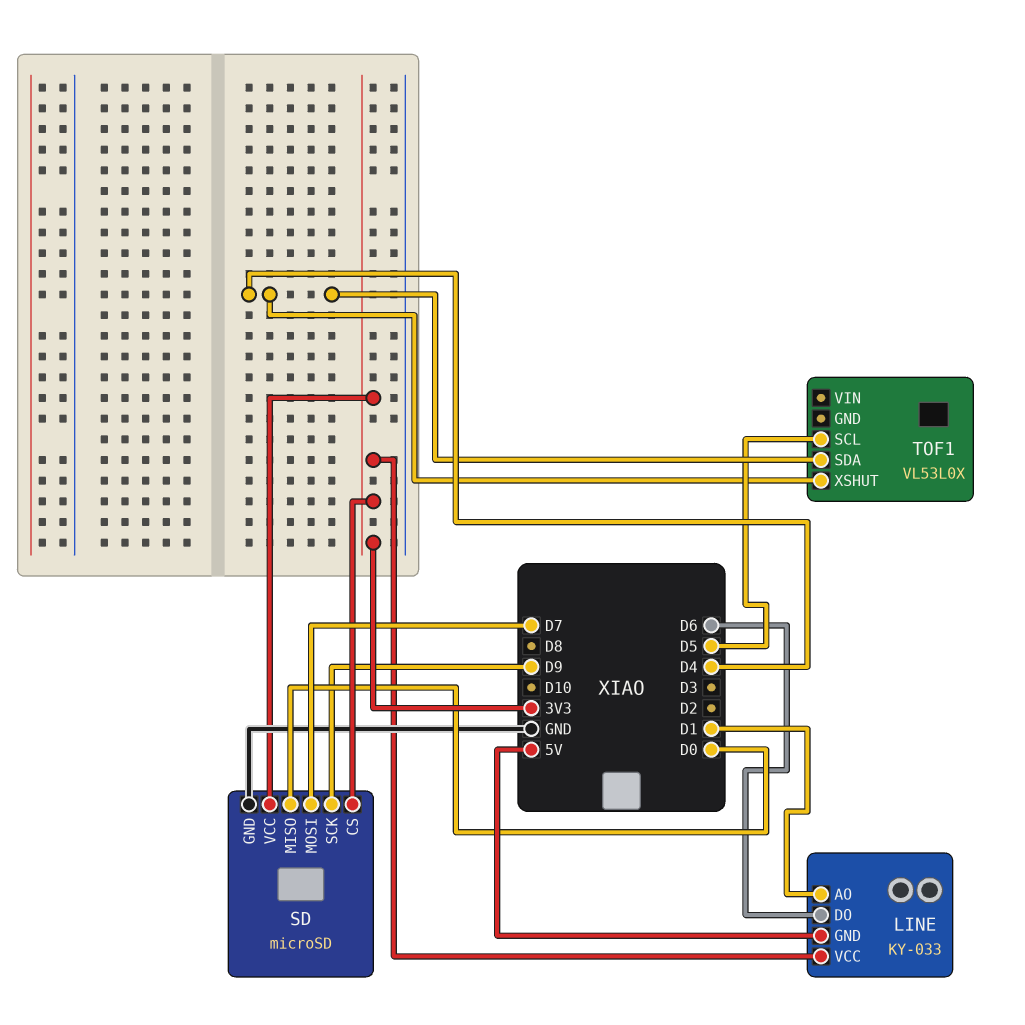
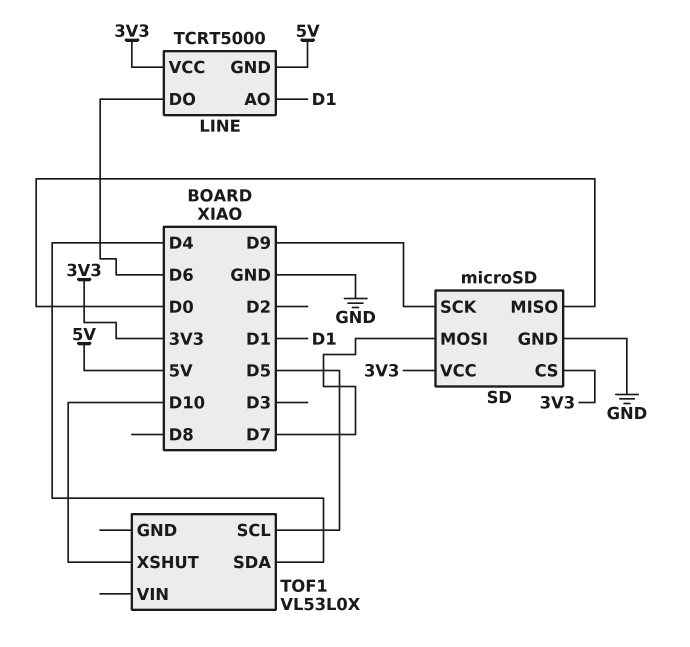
LINE: KY-033 -> TCRT5000
TOF1 pin XSHUT: D4 -> D10

